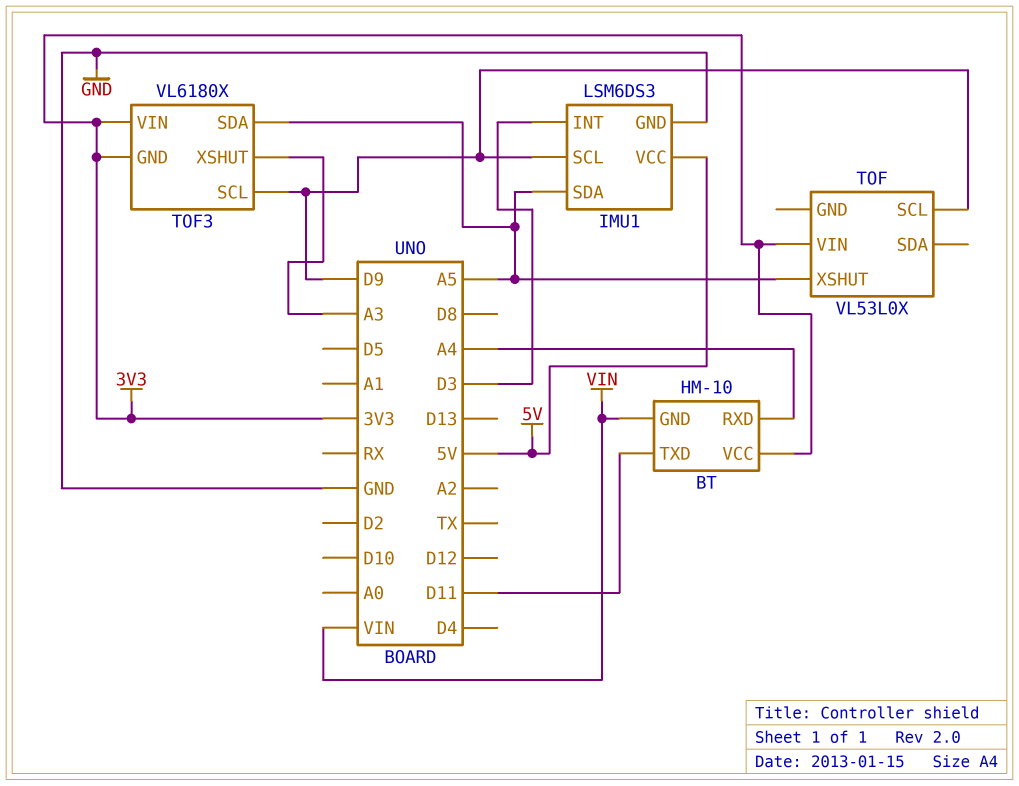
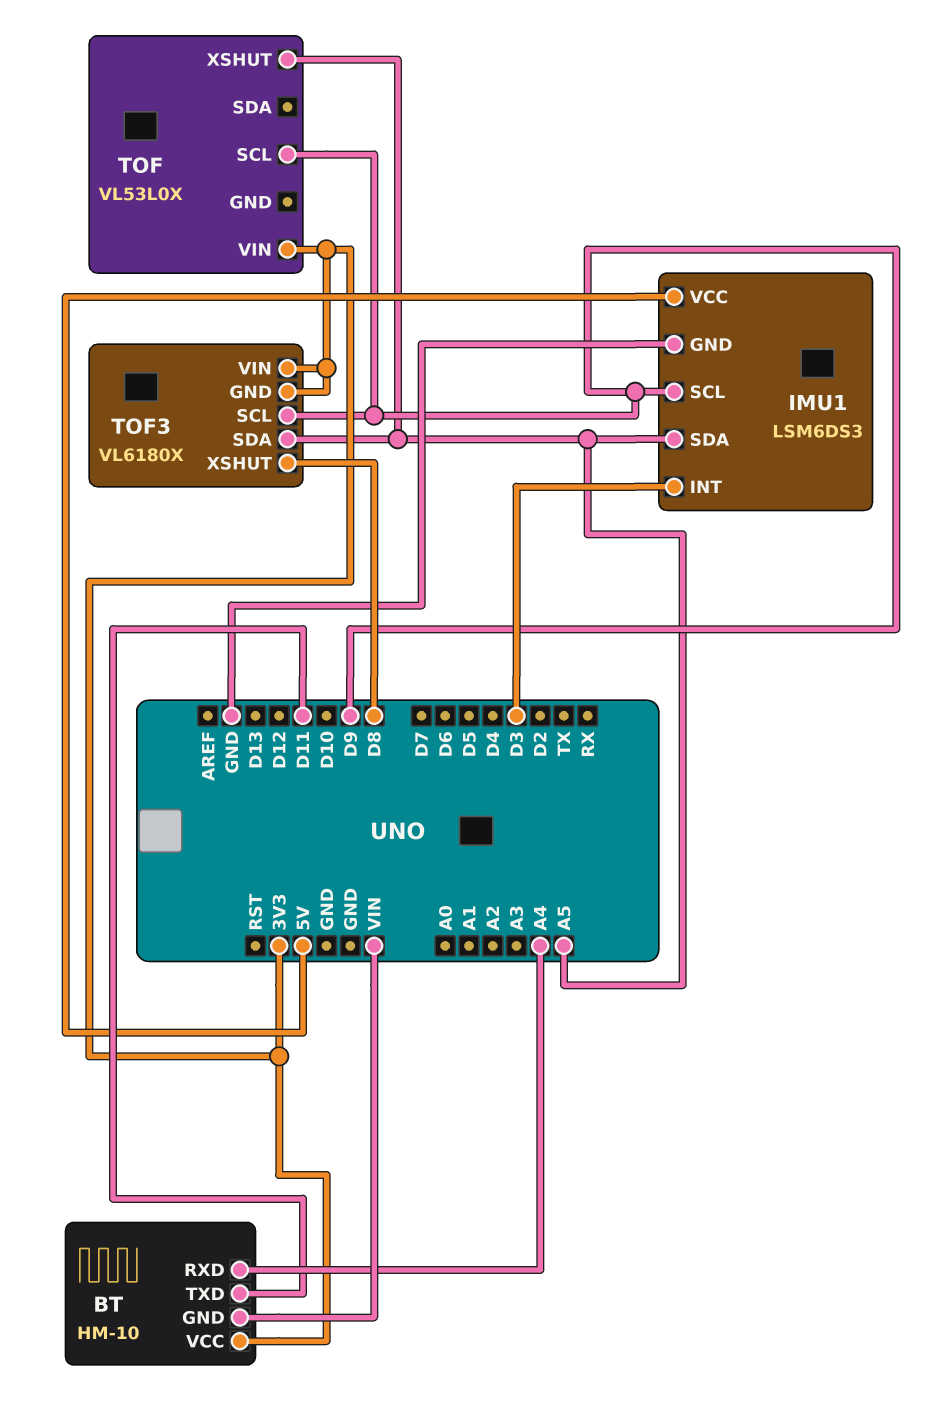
TOF3 pin XSHUT: A3 -> D8

